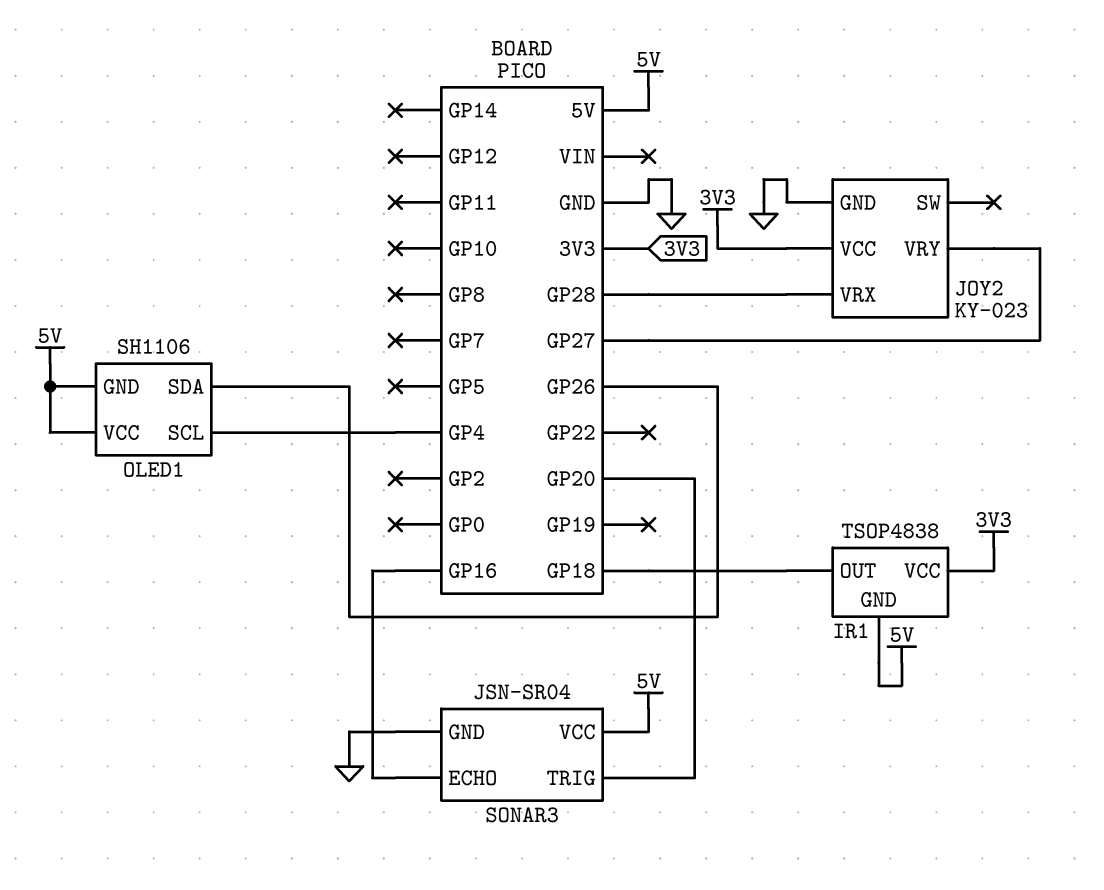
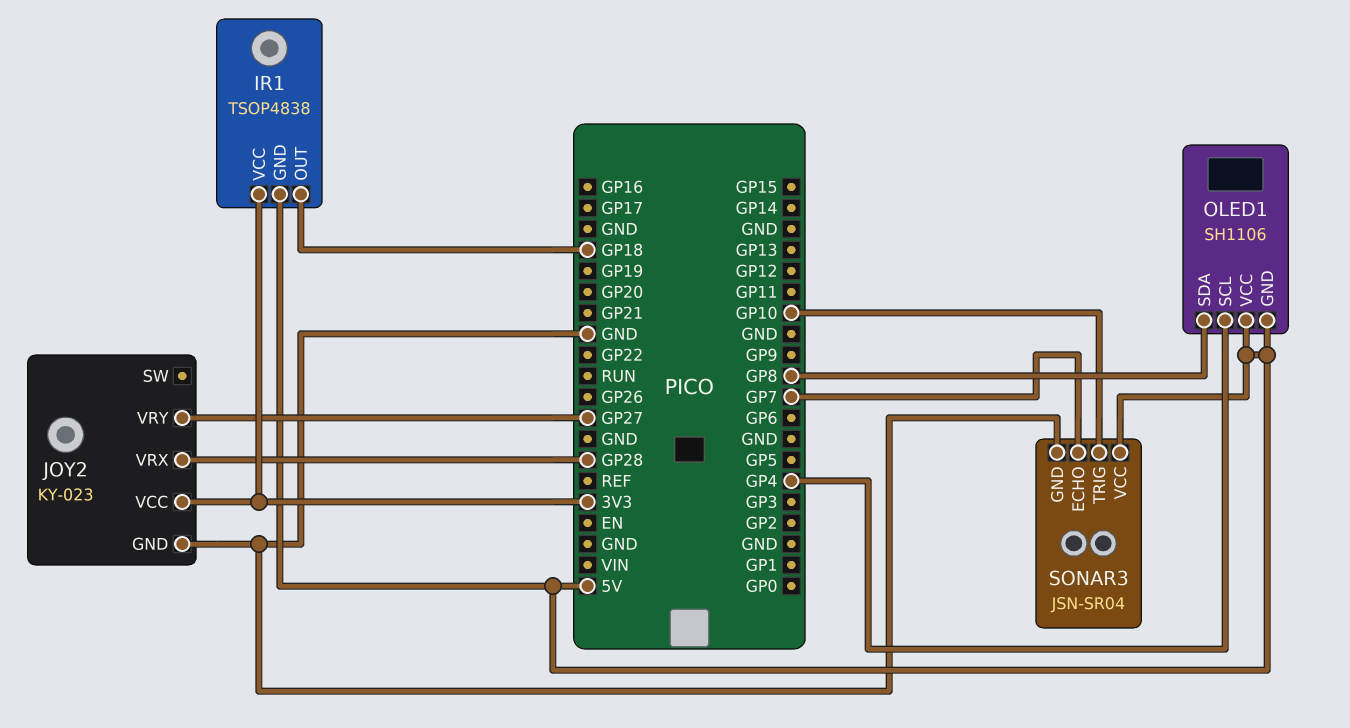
OLED1 pin SDA: GP26 -> GP8
SONAR3 pin ECHO: GP16 -> GP7
SONAR3 pin TRIG: GP20 -> GP10

